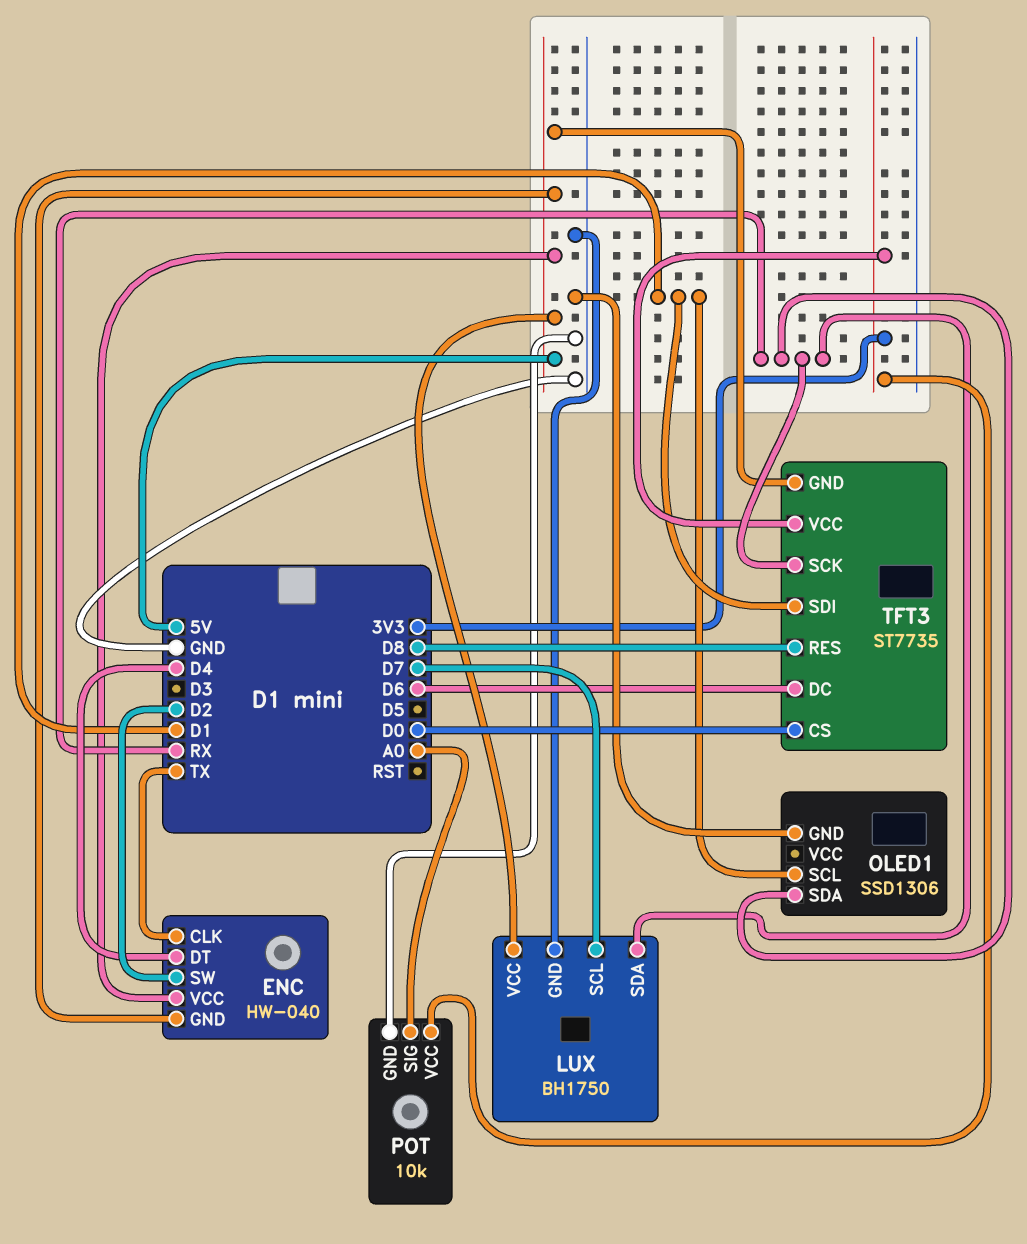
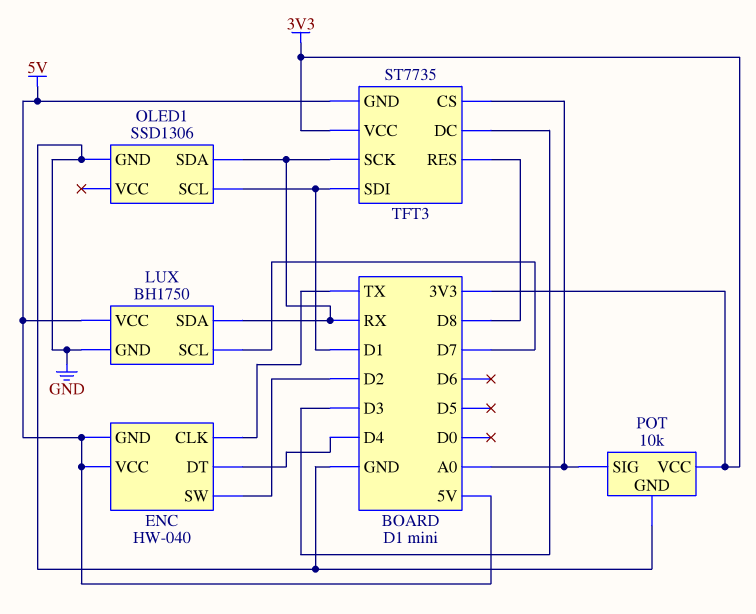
TFT3 pin CS: D0 -> A0
TFT3 pin DC: D6 -> D3

